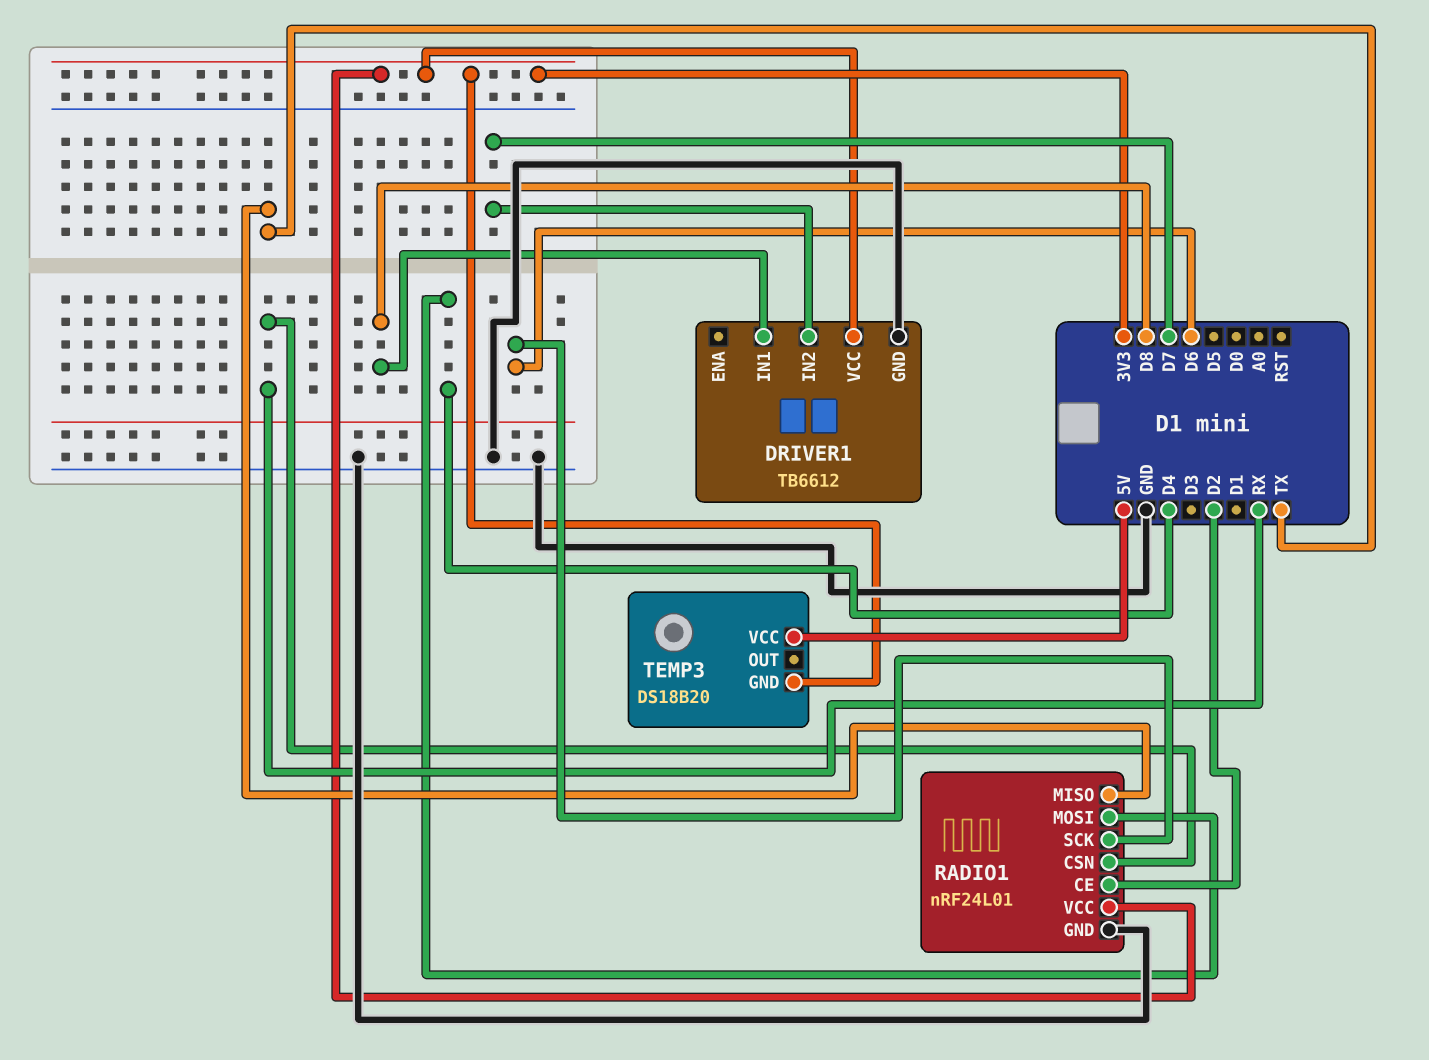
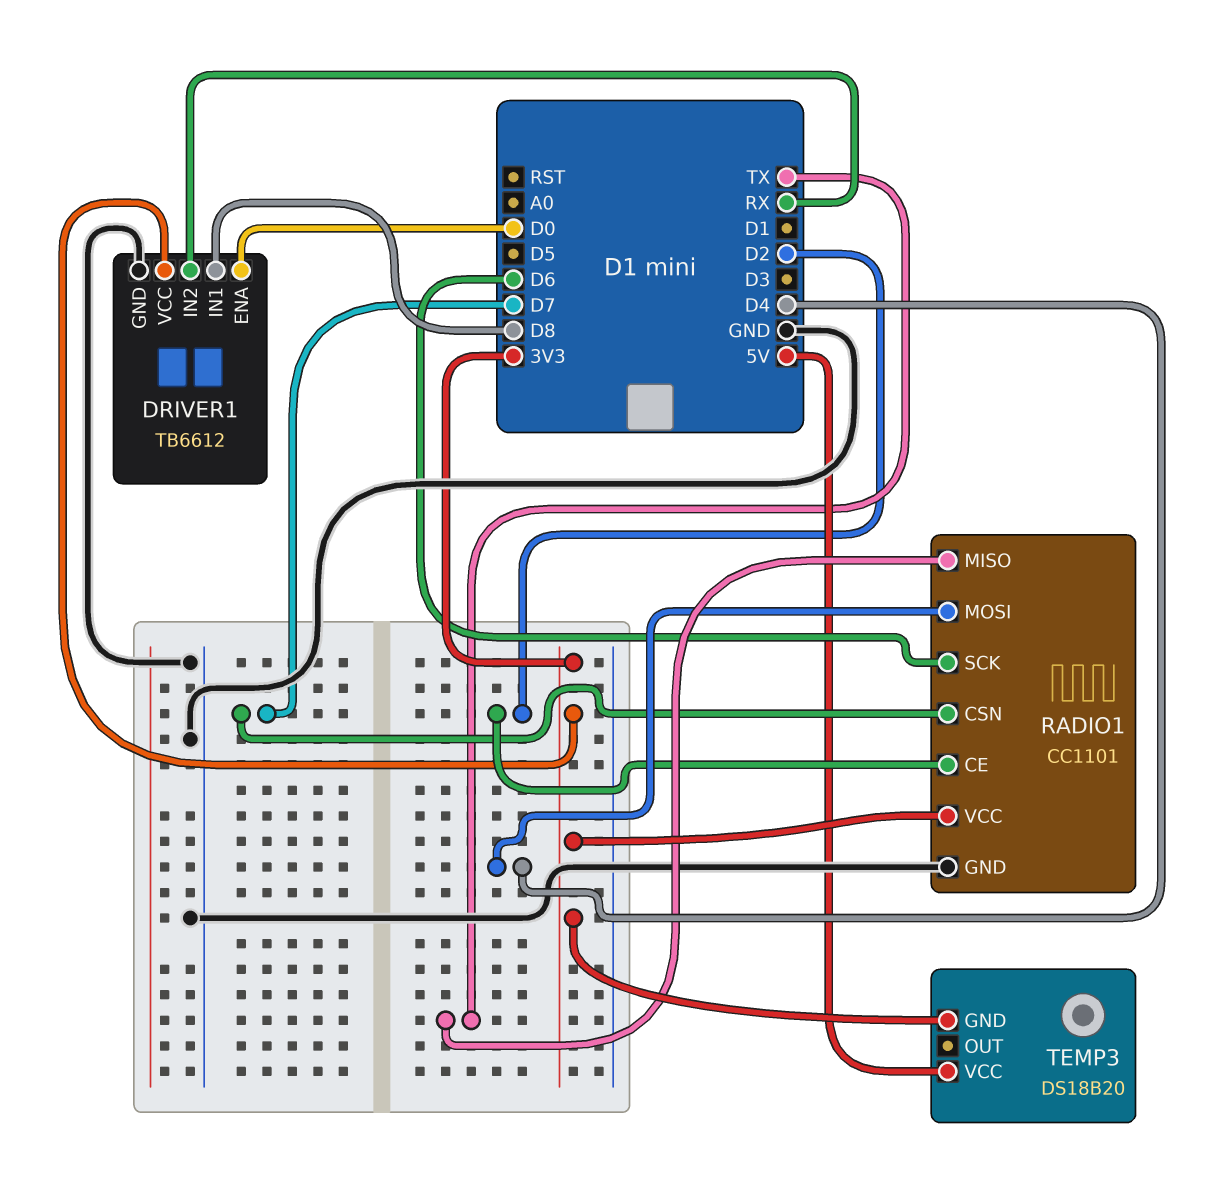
DRIVER1 pin ENA: none -> D0
DRIVER1 pin IN2: D7 -> RX
RADIO1: nRF24L01 -> CC1101
RADIO1 pin CSN: RX -> D7

